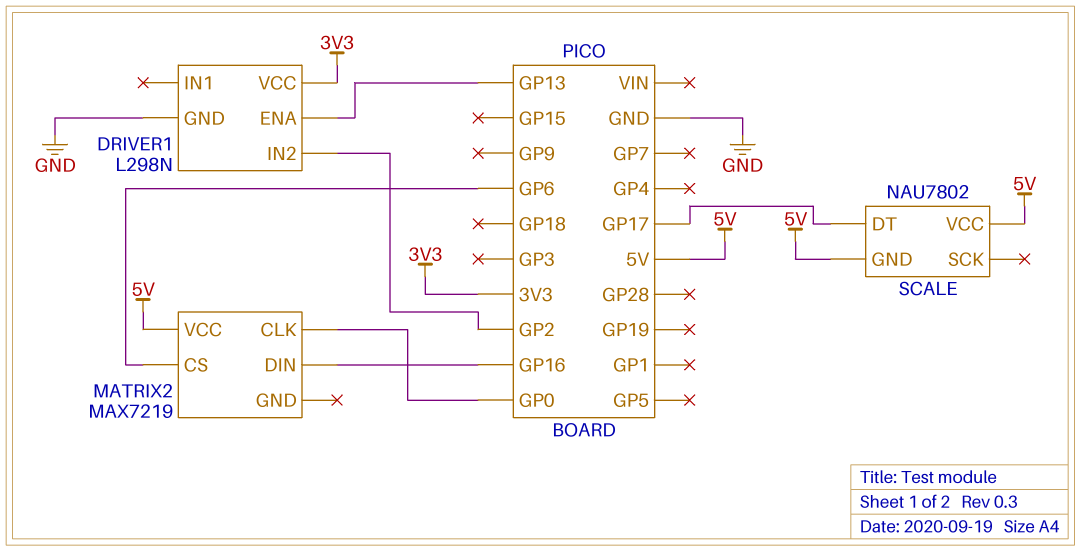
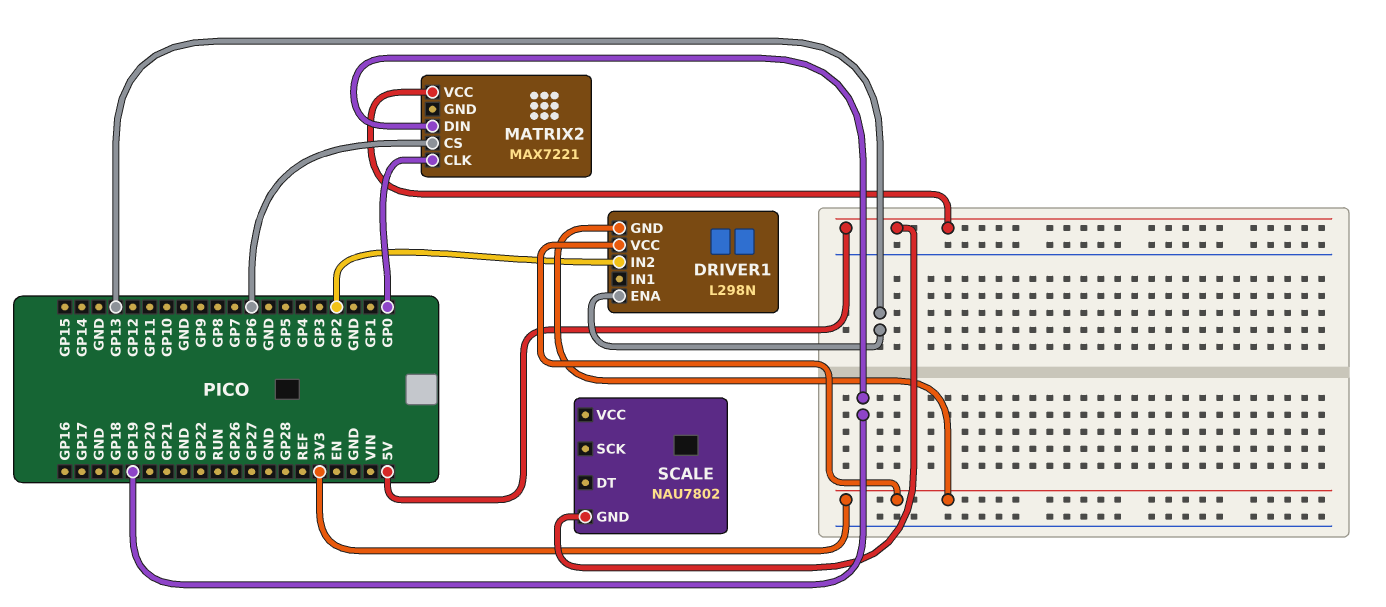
DRIVER1 pin GND: GND -> 3V3
MATRIX2: MAX7219 -> MAX7221
MATRIX2 pin DIN: GP16 -> GP19
SCALE pin DT: GP17 -> none
SCALE pin VCC: 5V -> none

